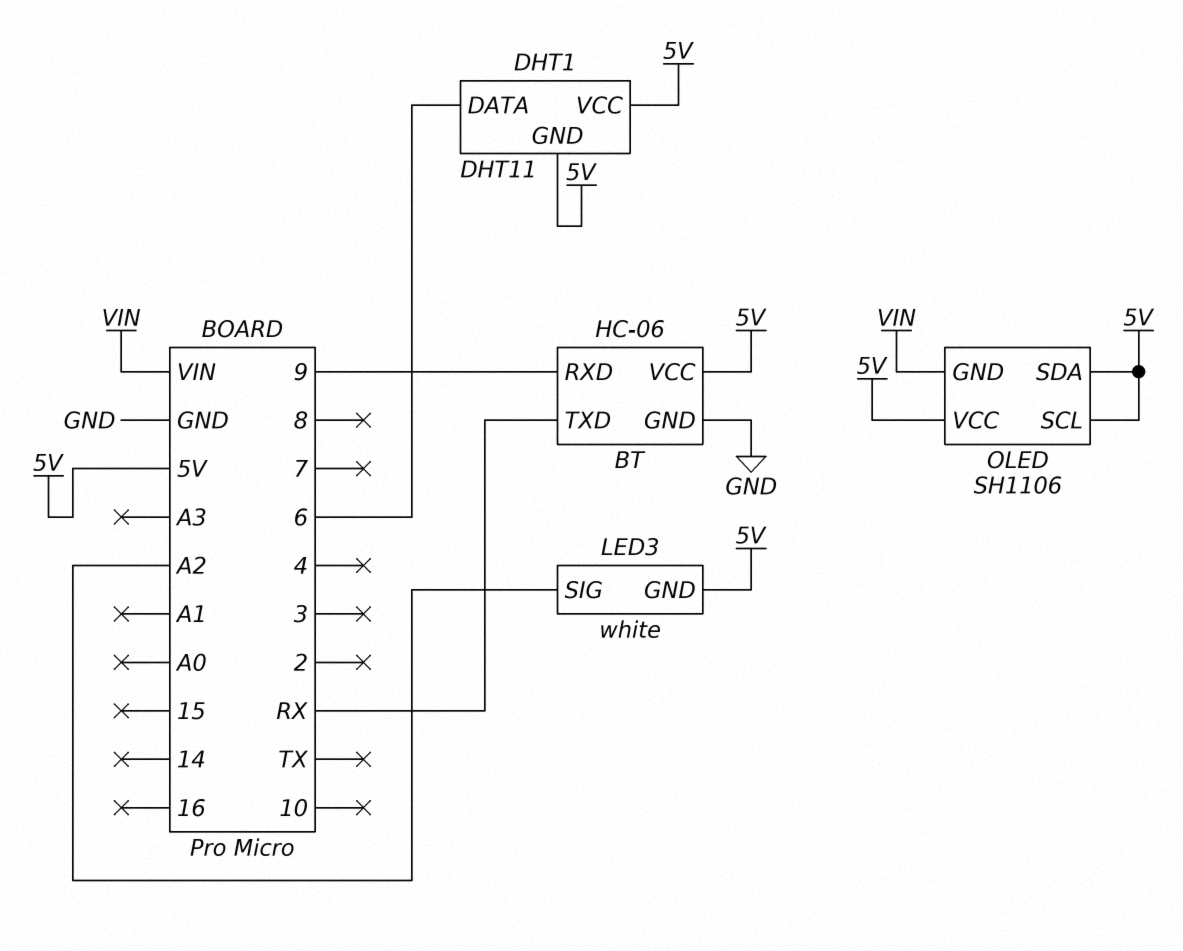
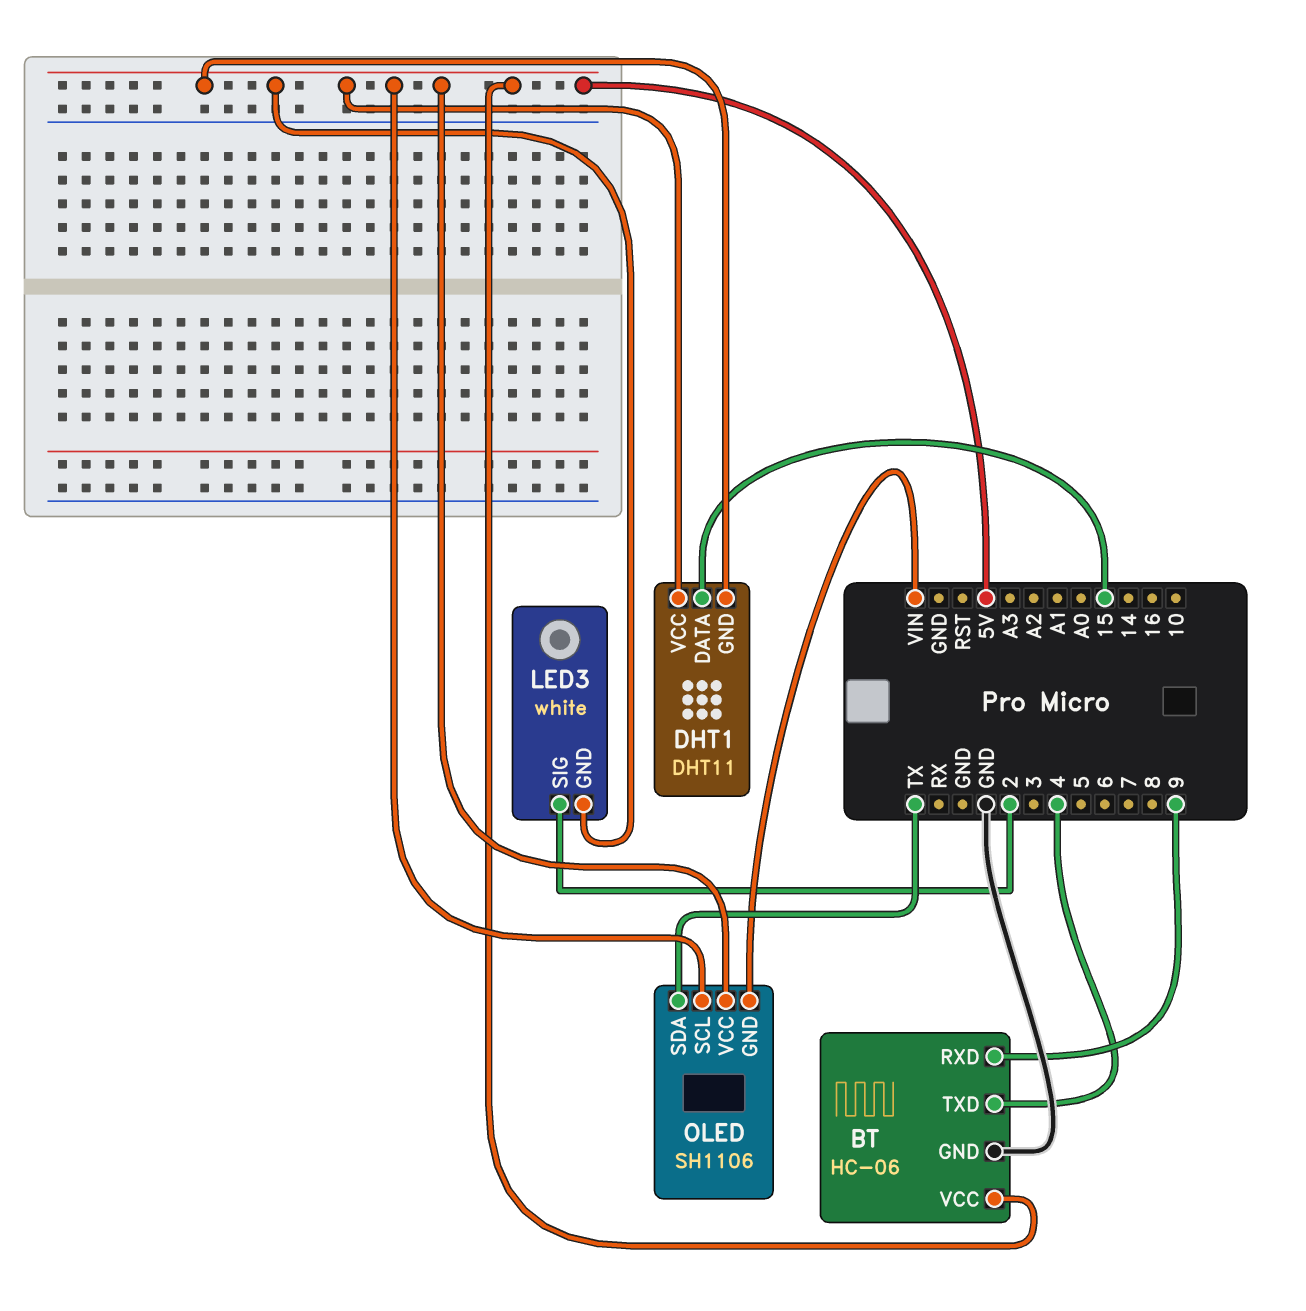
BT pin TXD: RX -> 4
DHT1 pin DATA: 6 -> 15
LED3 pin SIG: A2 -> 2
OLED pin SDA: 5V -> TX

